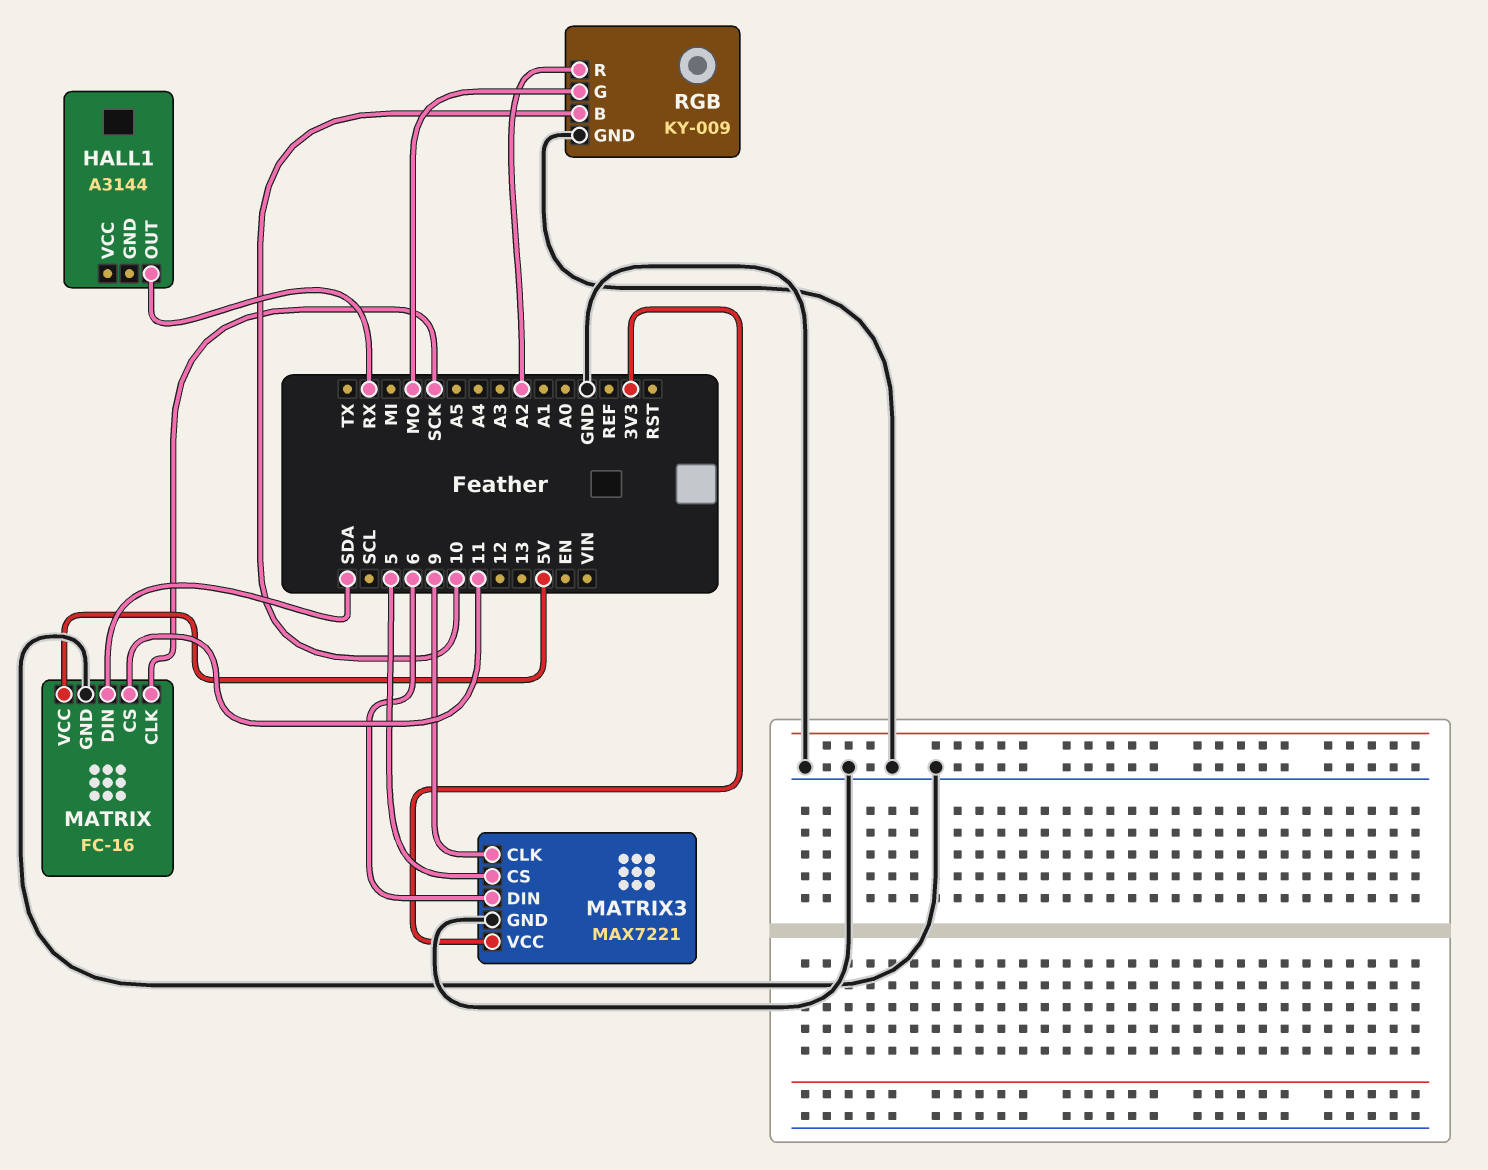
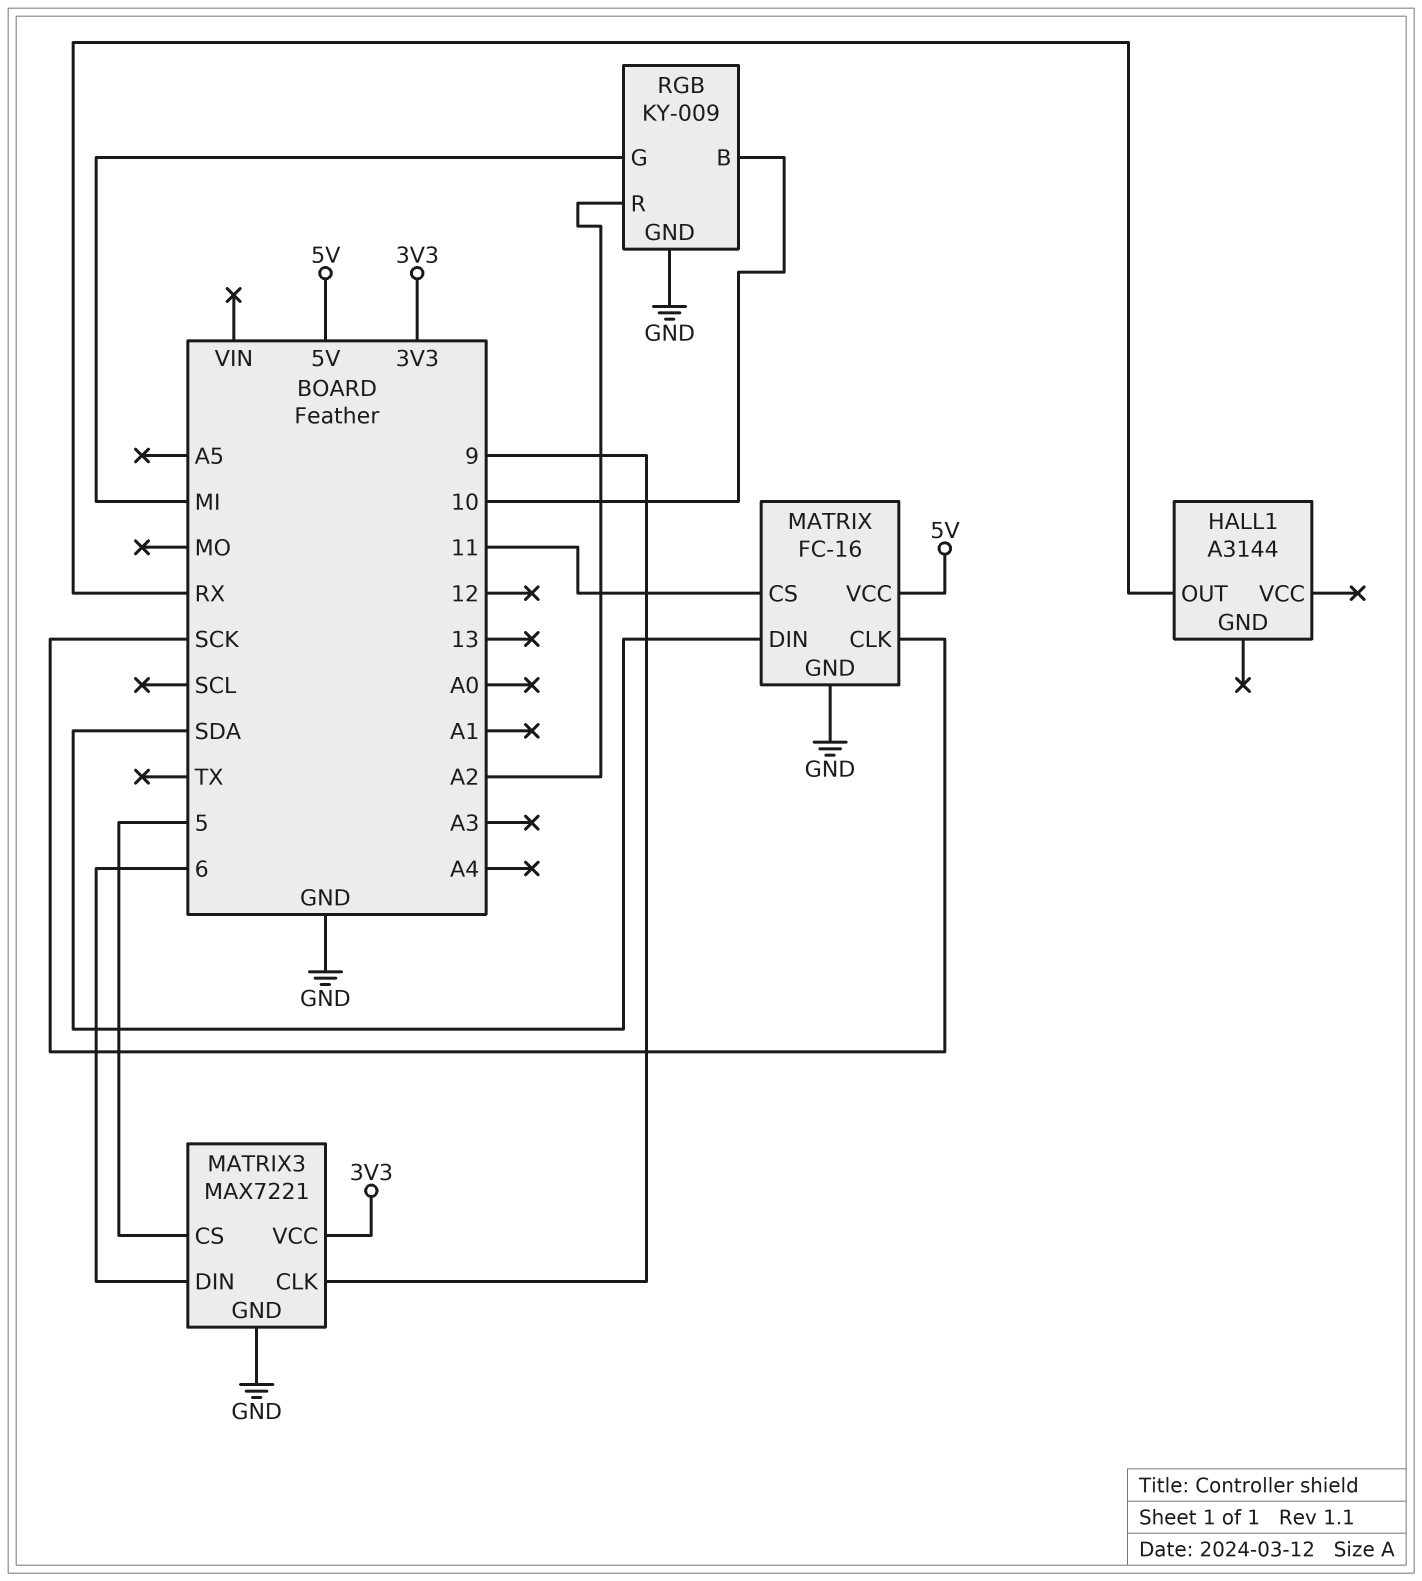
RGB pin G: MO -> MI

